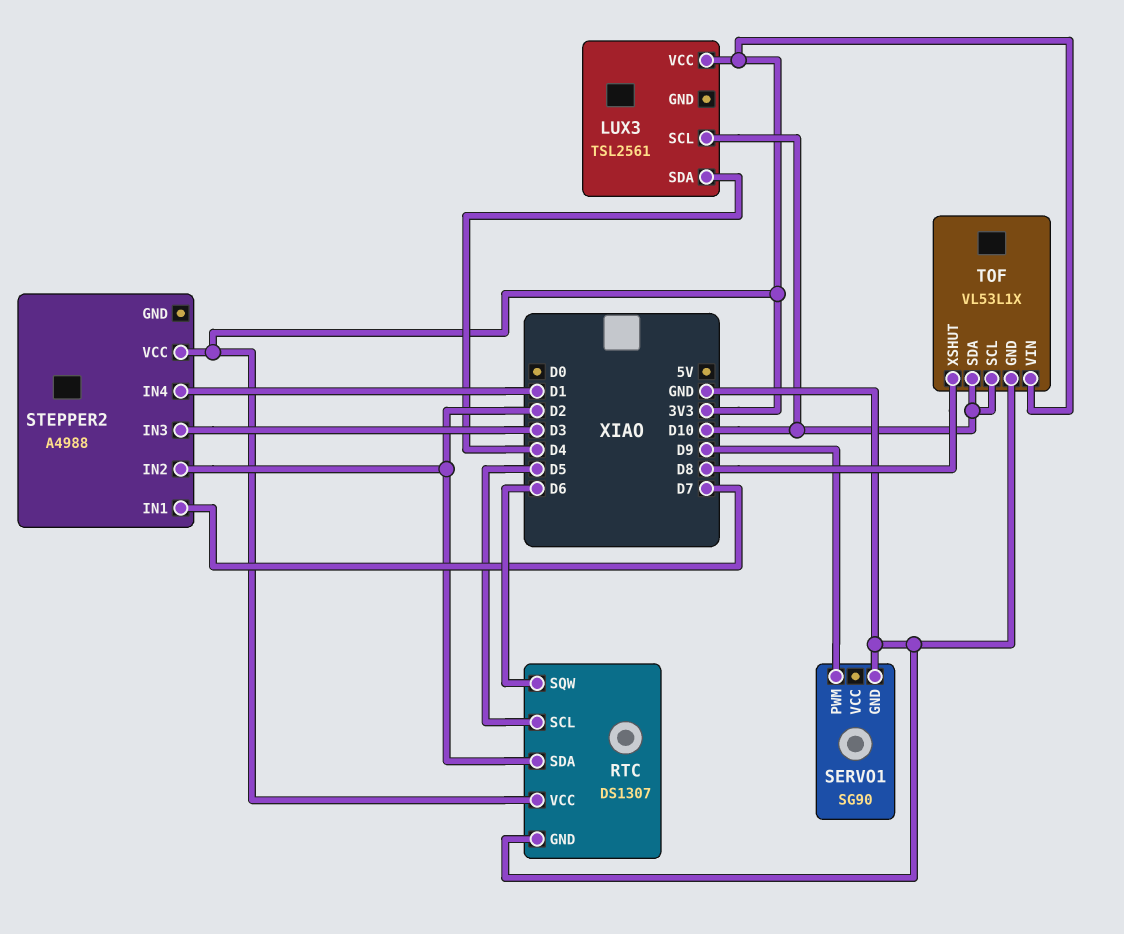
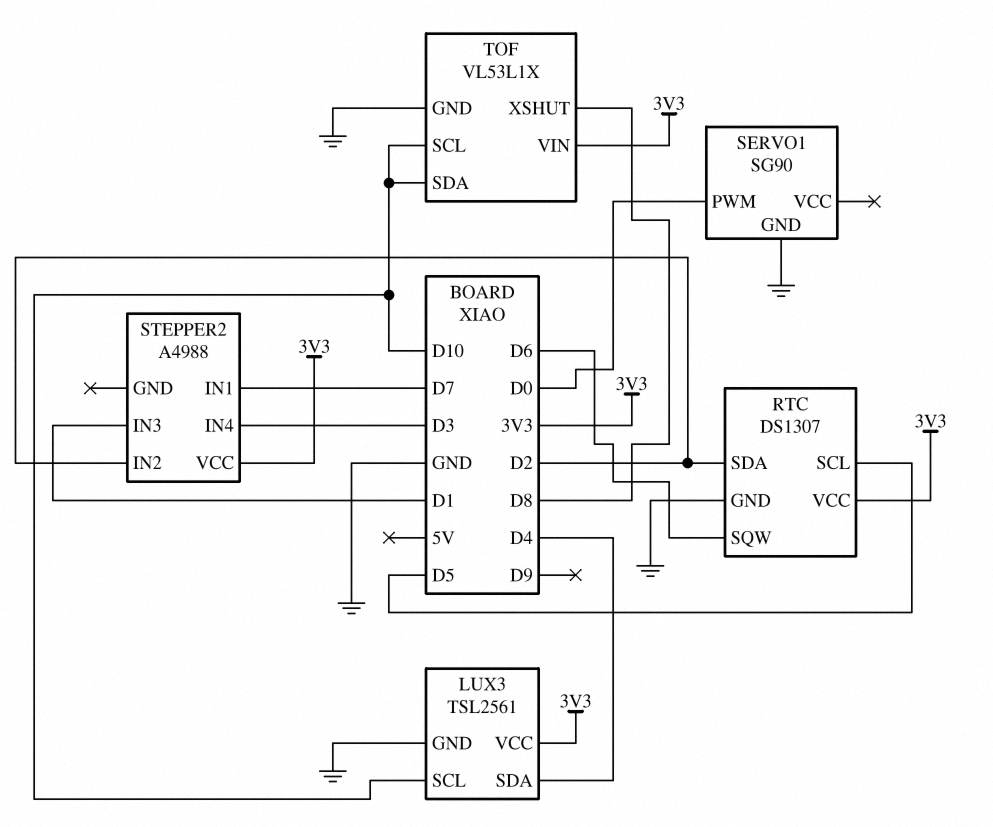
LUX3 pin GND: none -> GND
SERVO1 pin PWM: D9 -> D0
STEPPER2 pin IN3: D3 -> D1
STEPPER2 pin IN4: D1 -> D3

